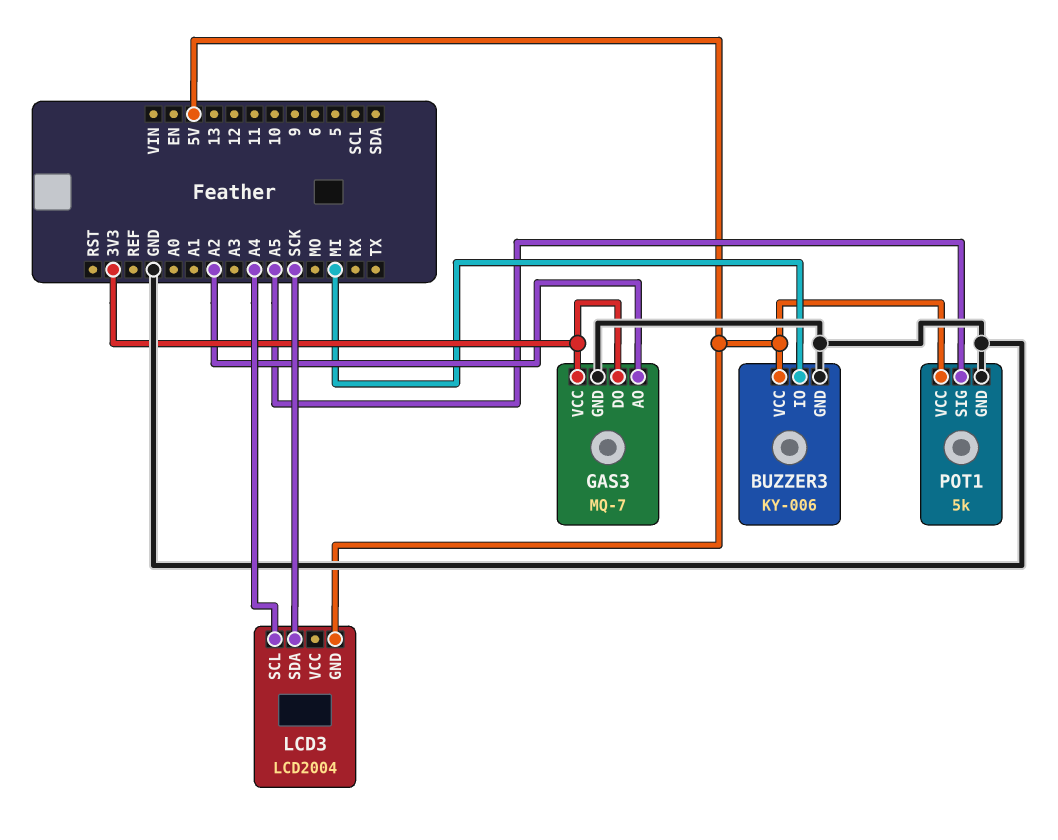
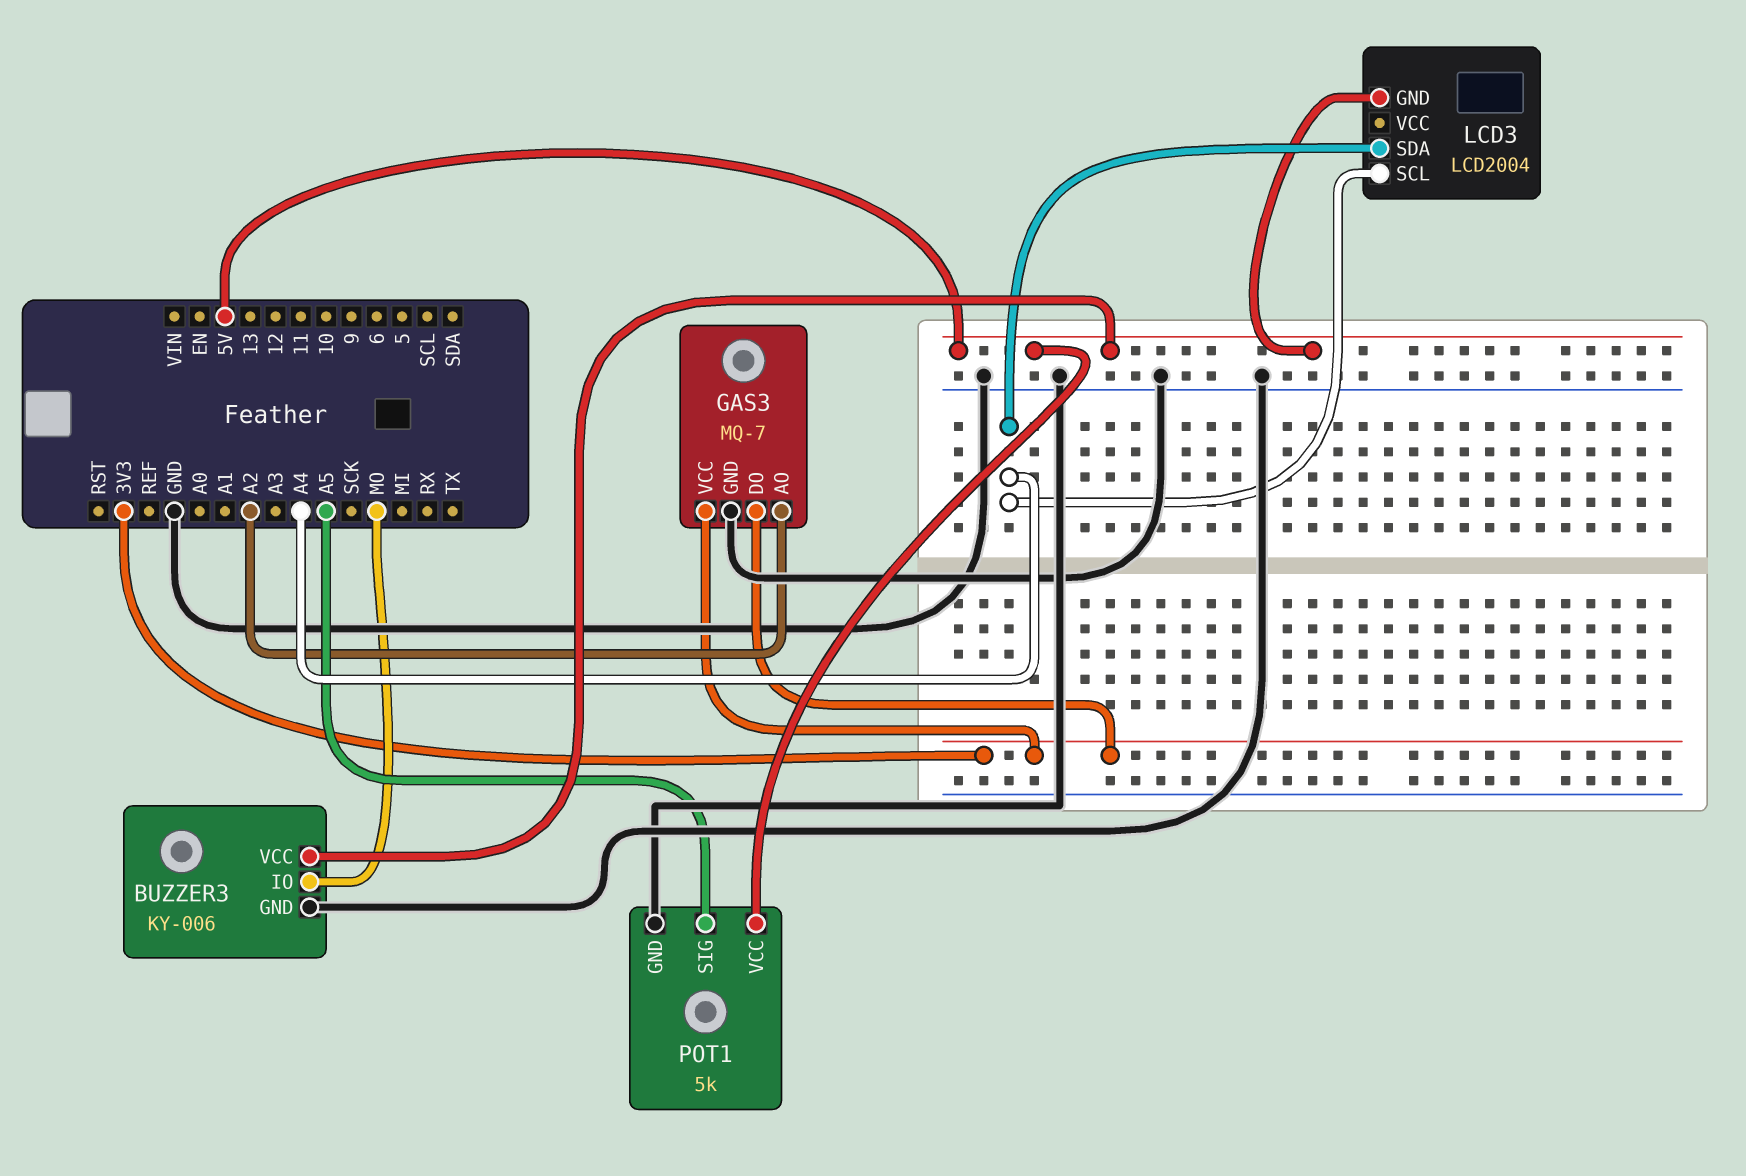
BUZZER3 pin IO: MI -> MO
LCD3 pin SDA: SCK -> A4

